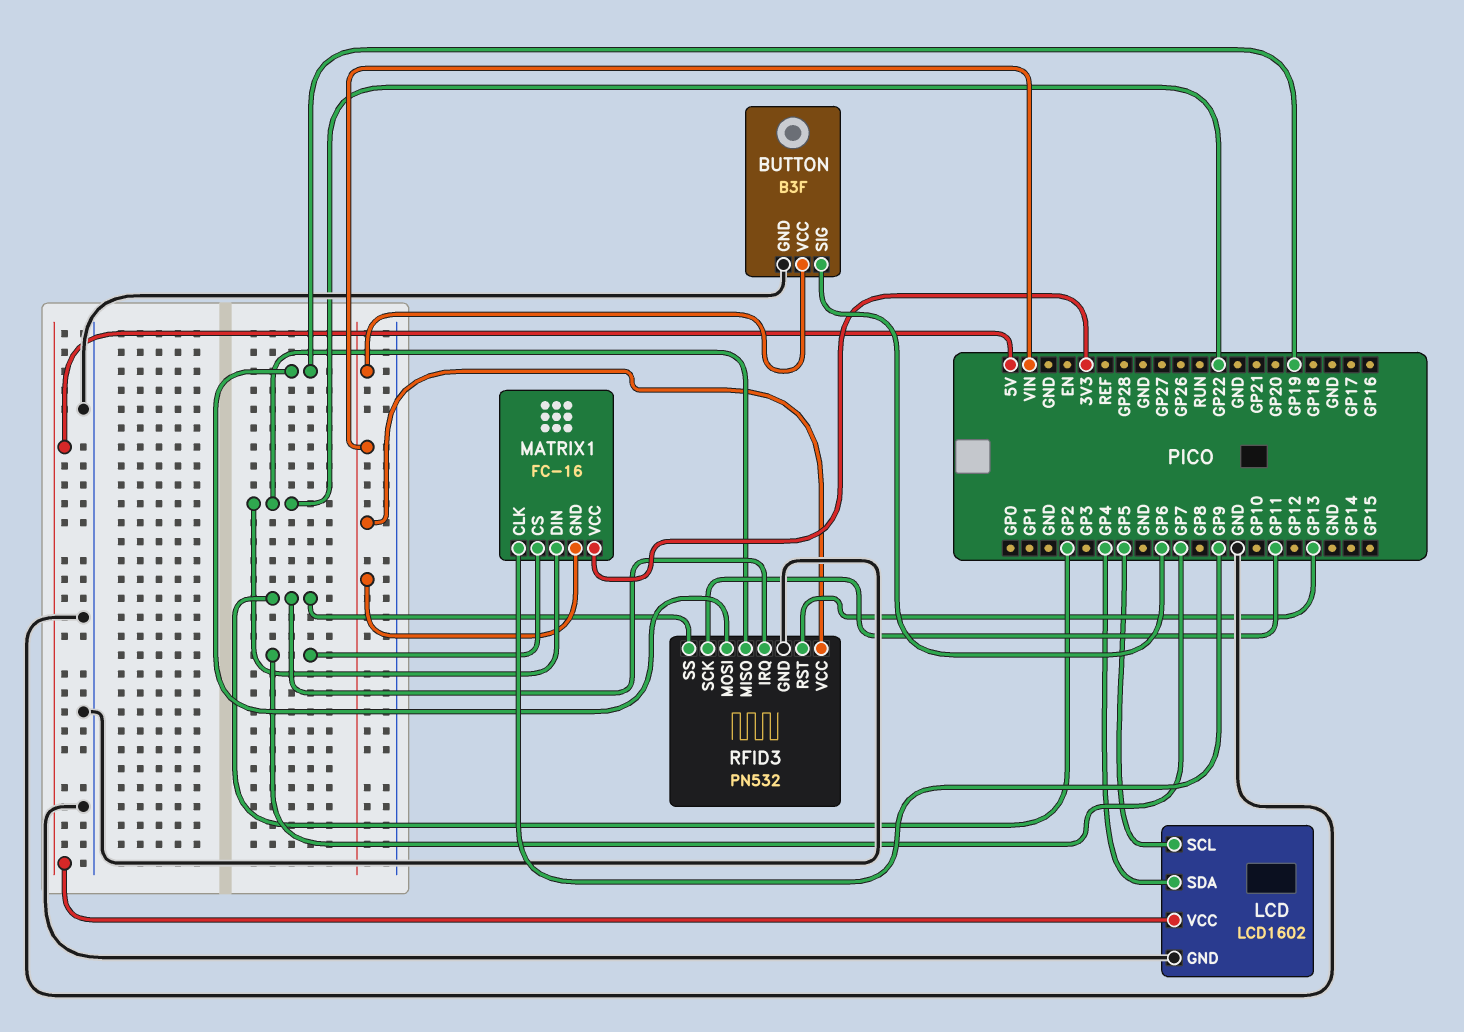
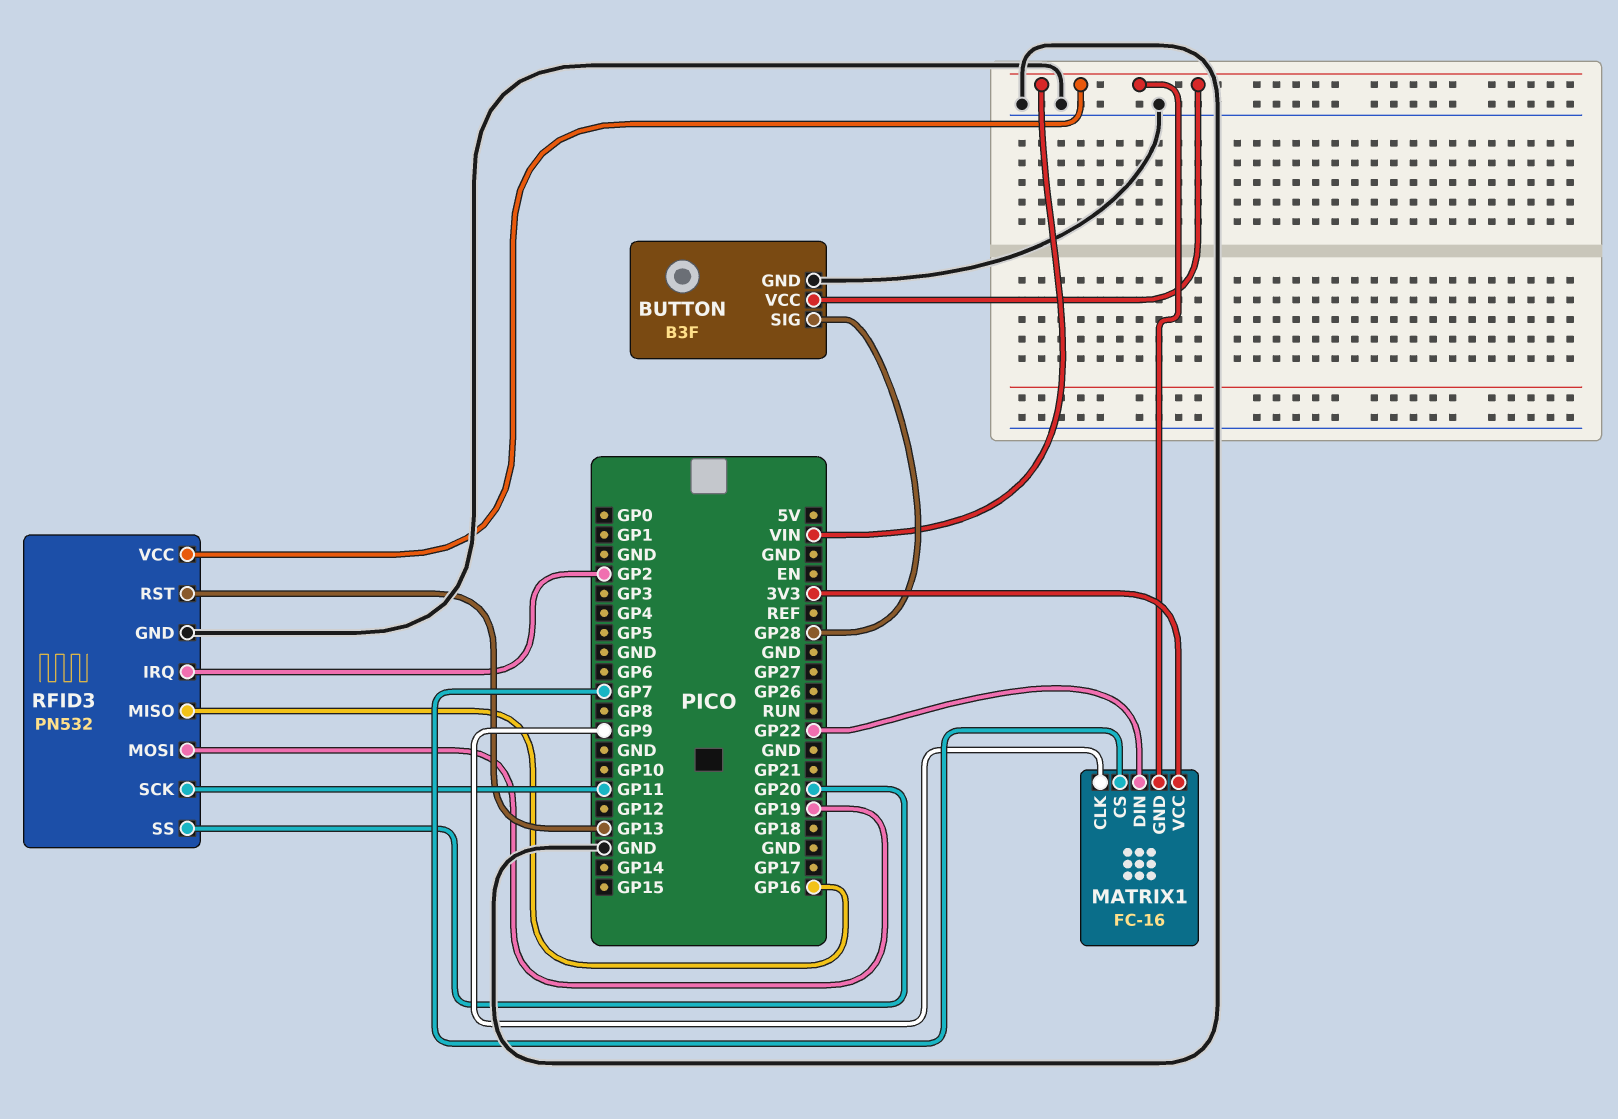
BUTTON pin SIG: GP6 -> GP28
LCD: LCD1602 -> none
LCD pin GND: GND -> none
LCD pin SCL: GP5 -> none
LCD pin SDA: GP4 -> none
LCD pin VCC: 5V -> none
RFID3 pin MISO: GP22 -> GP16
RFID3 pin SS: GP2 -> GP20

